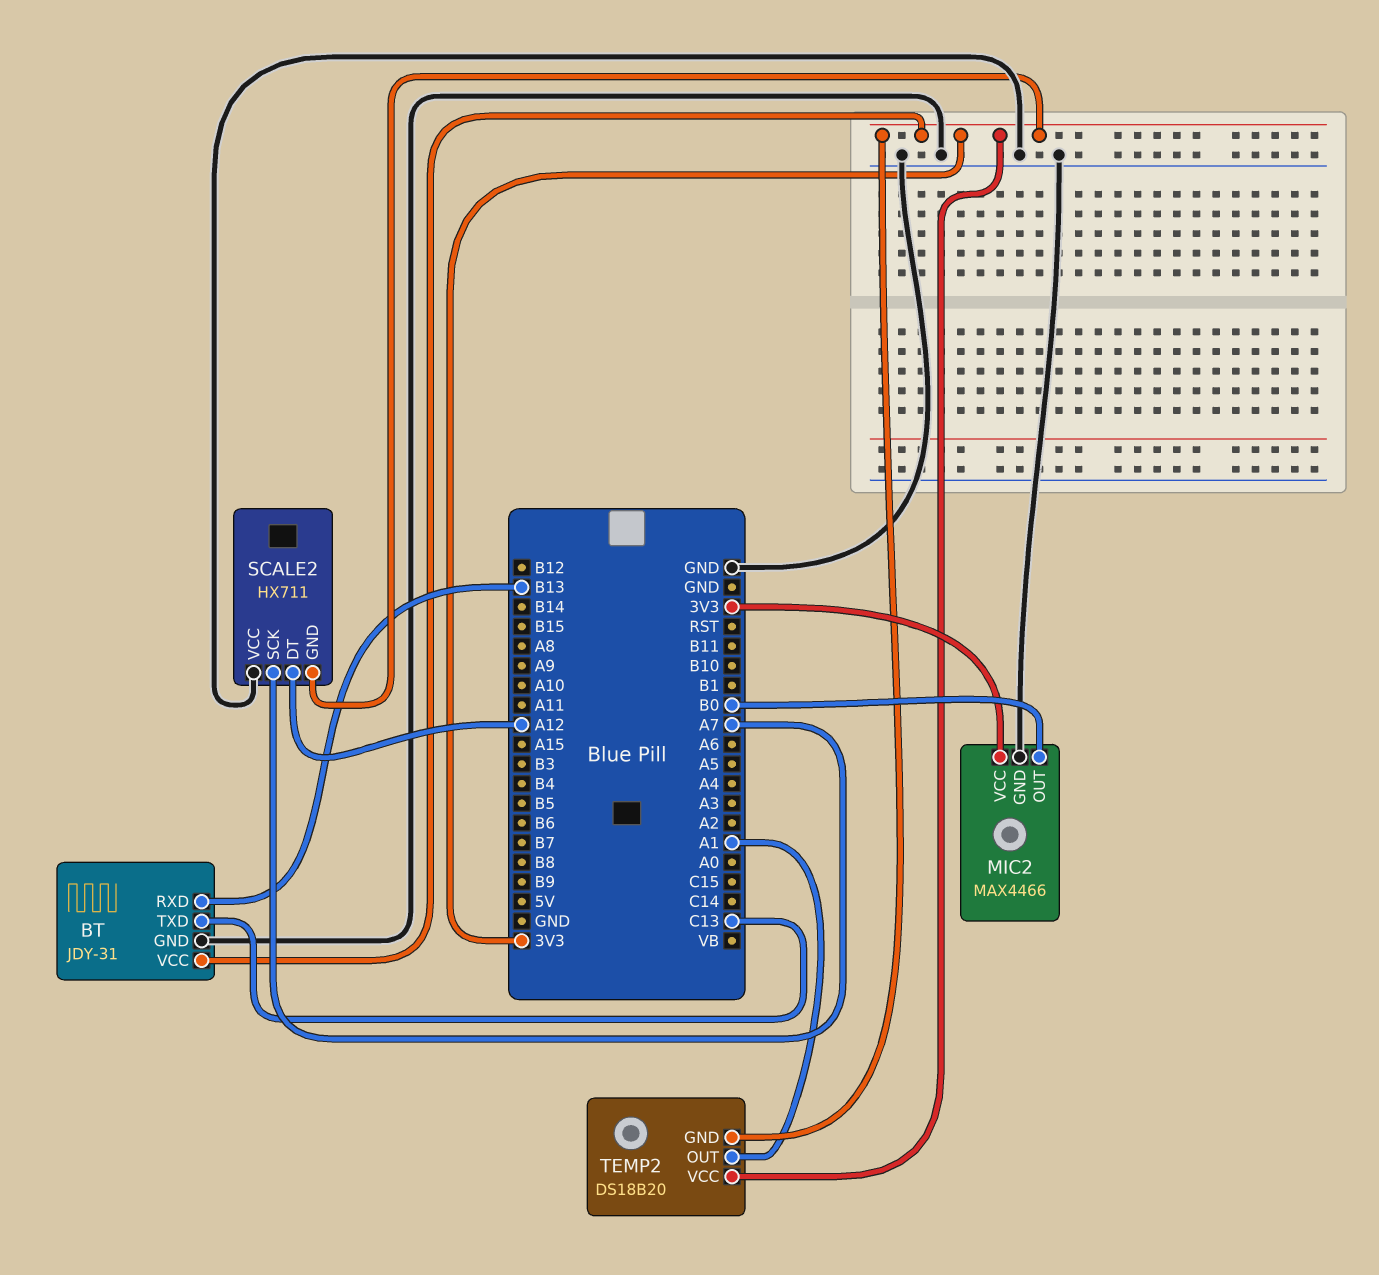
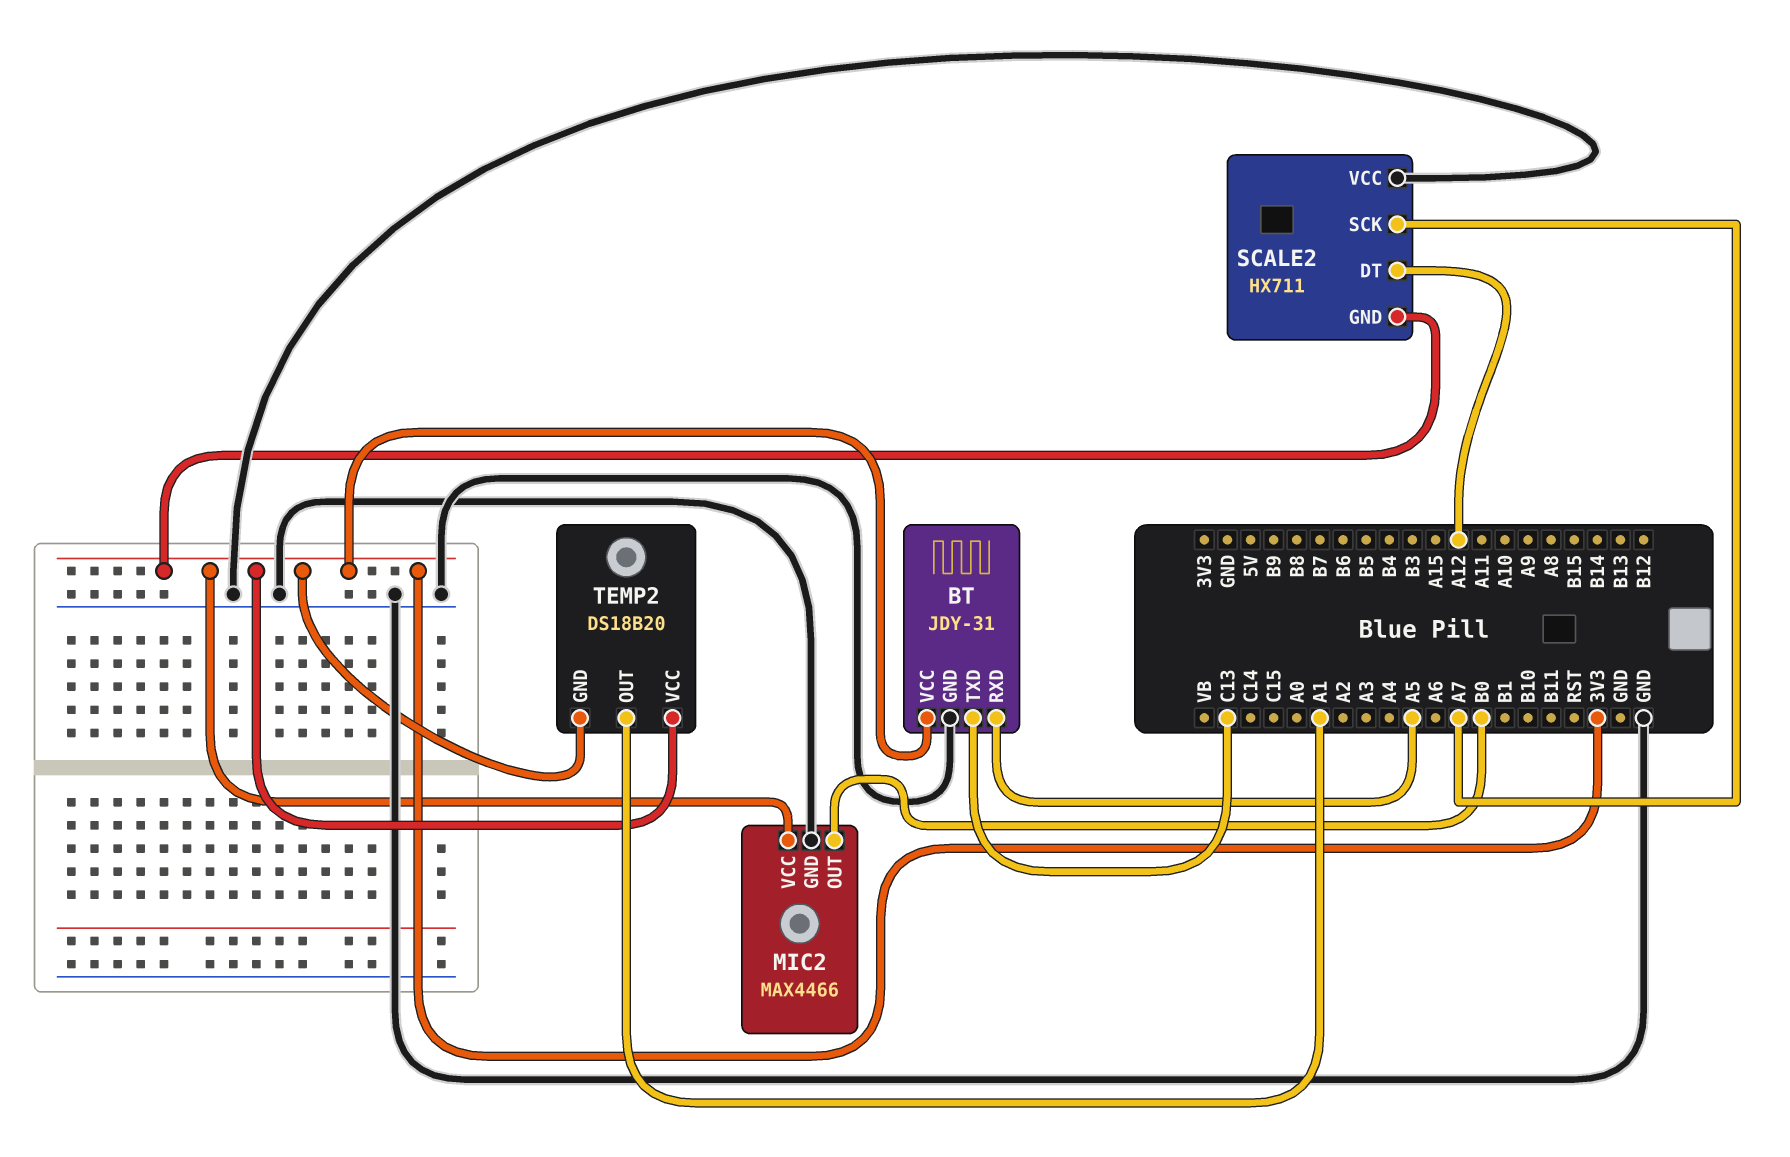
BT pin RXD: B13 -> A5

